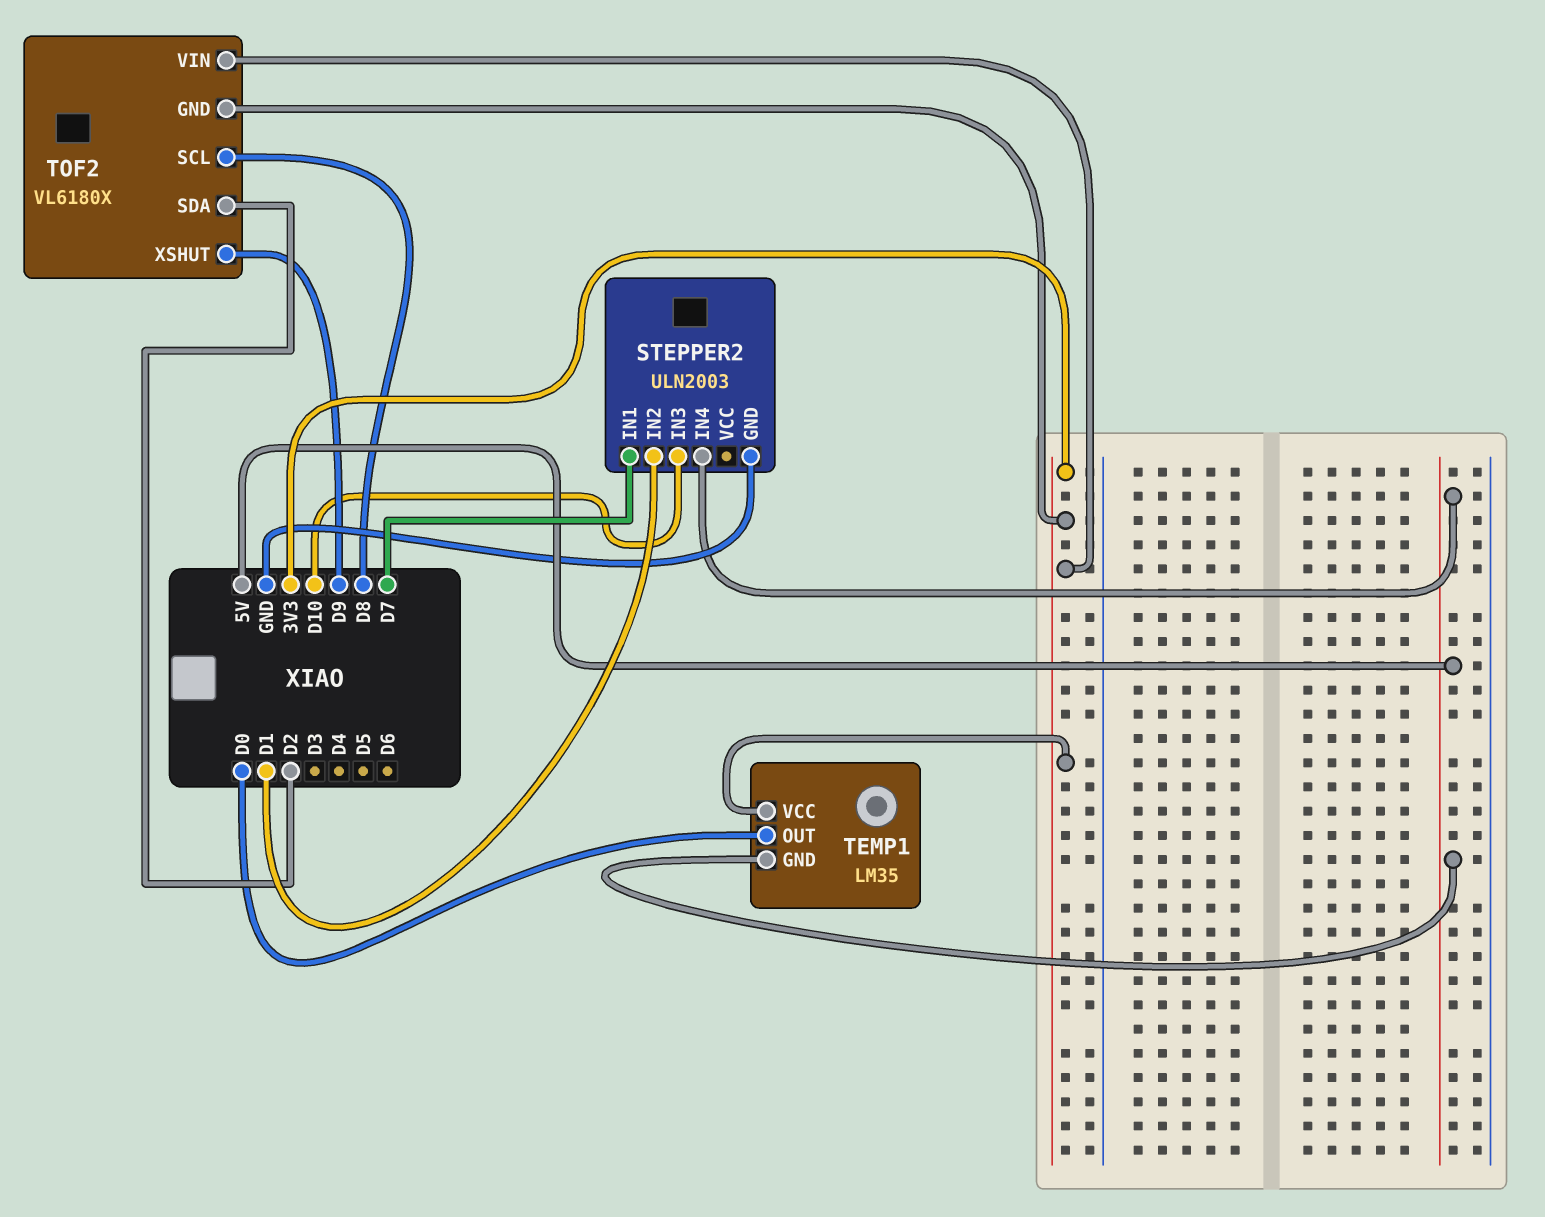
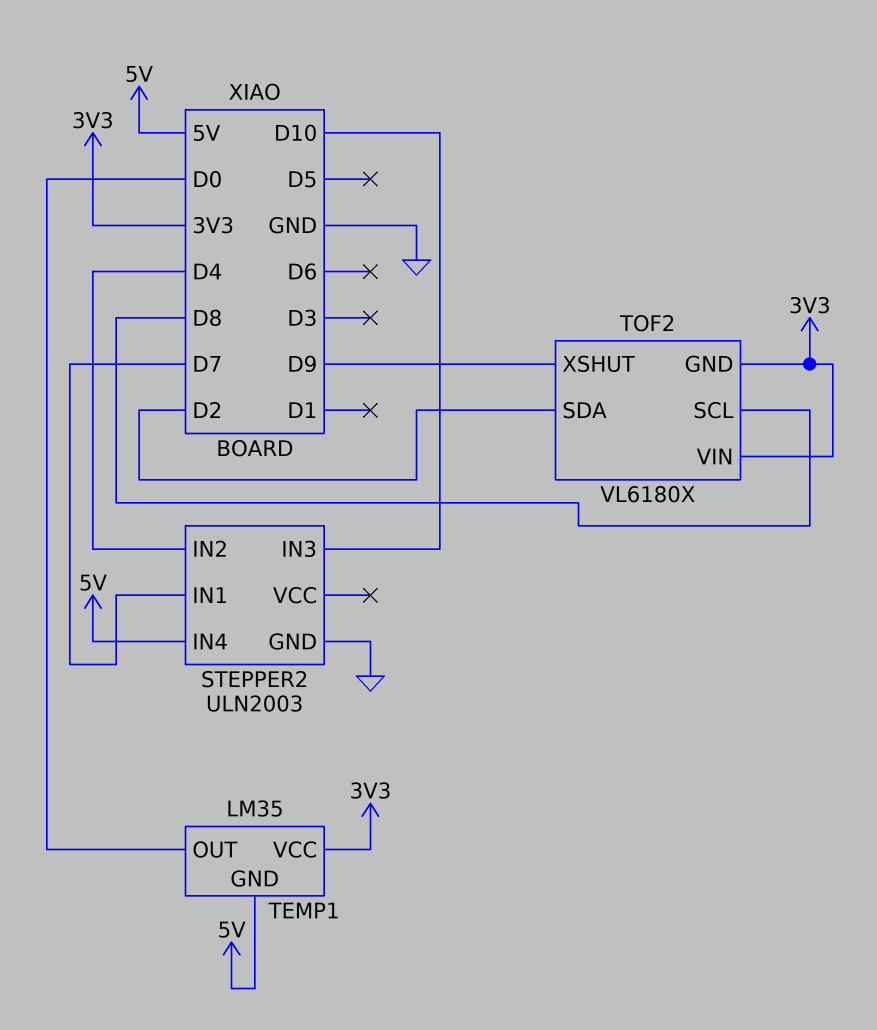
STEPPER2 pin IN2: D1 -> D4

